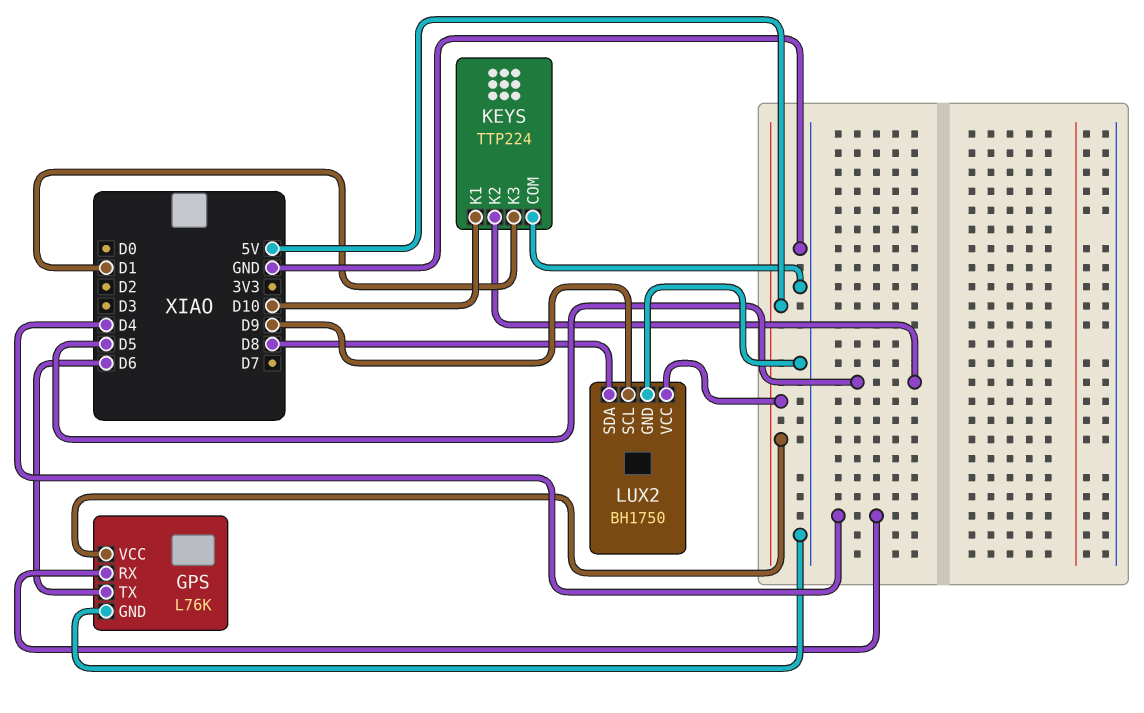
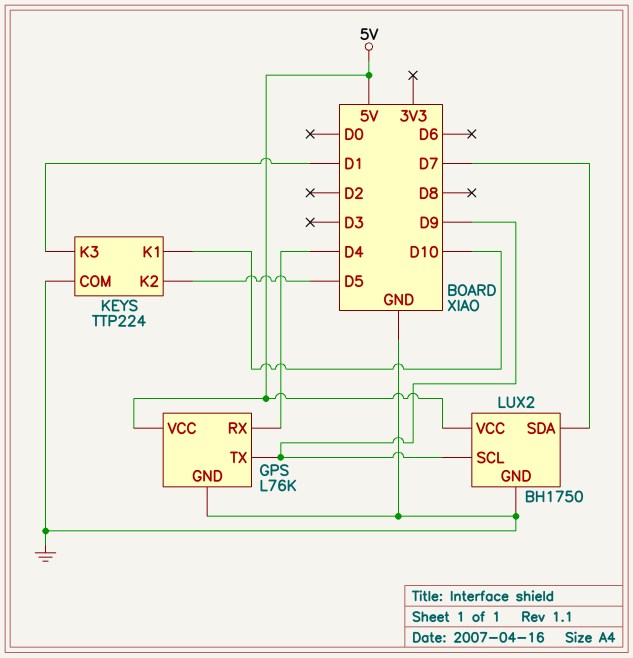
GPS pin TX: D6 -> D9
LUX2 pin SDA: D8 -> D7

